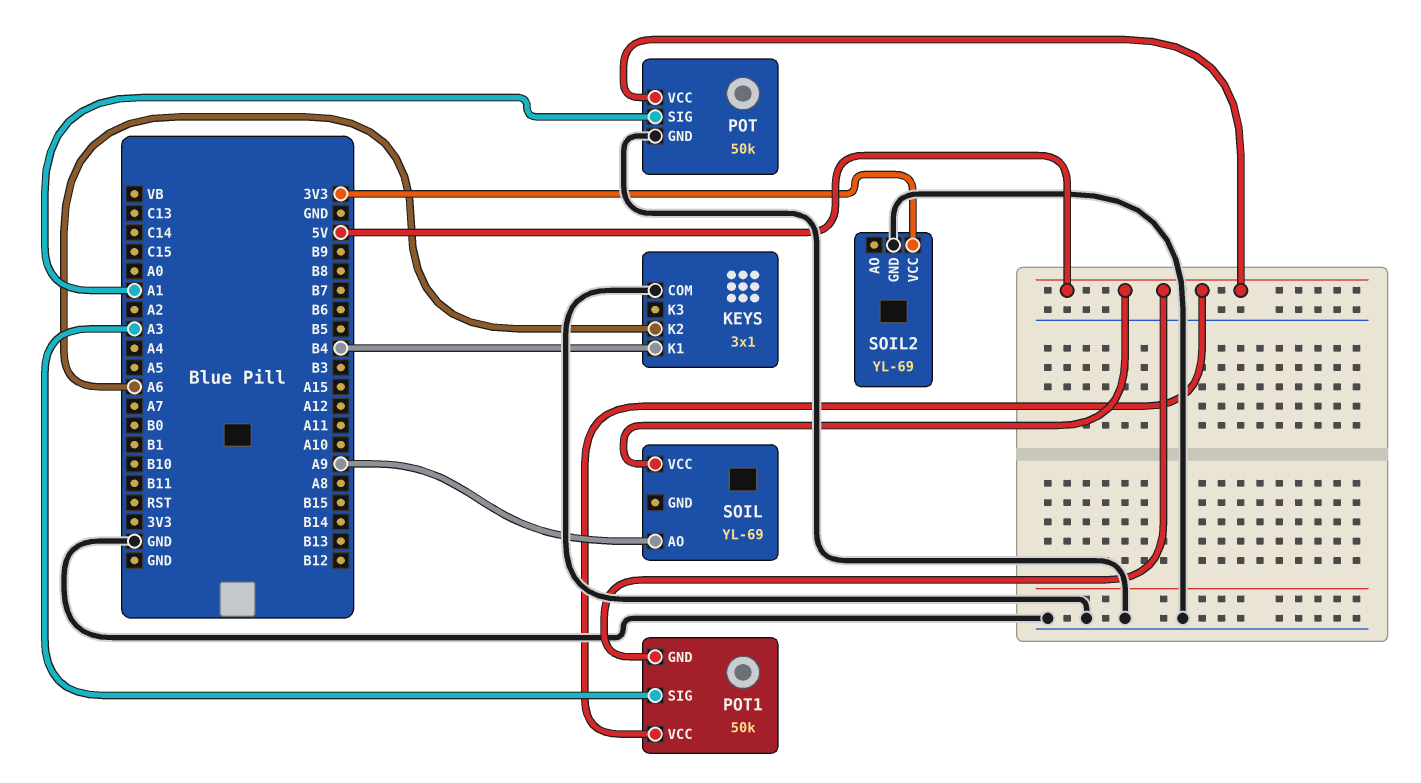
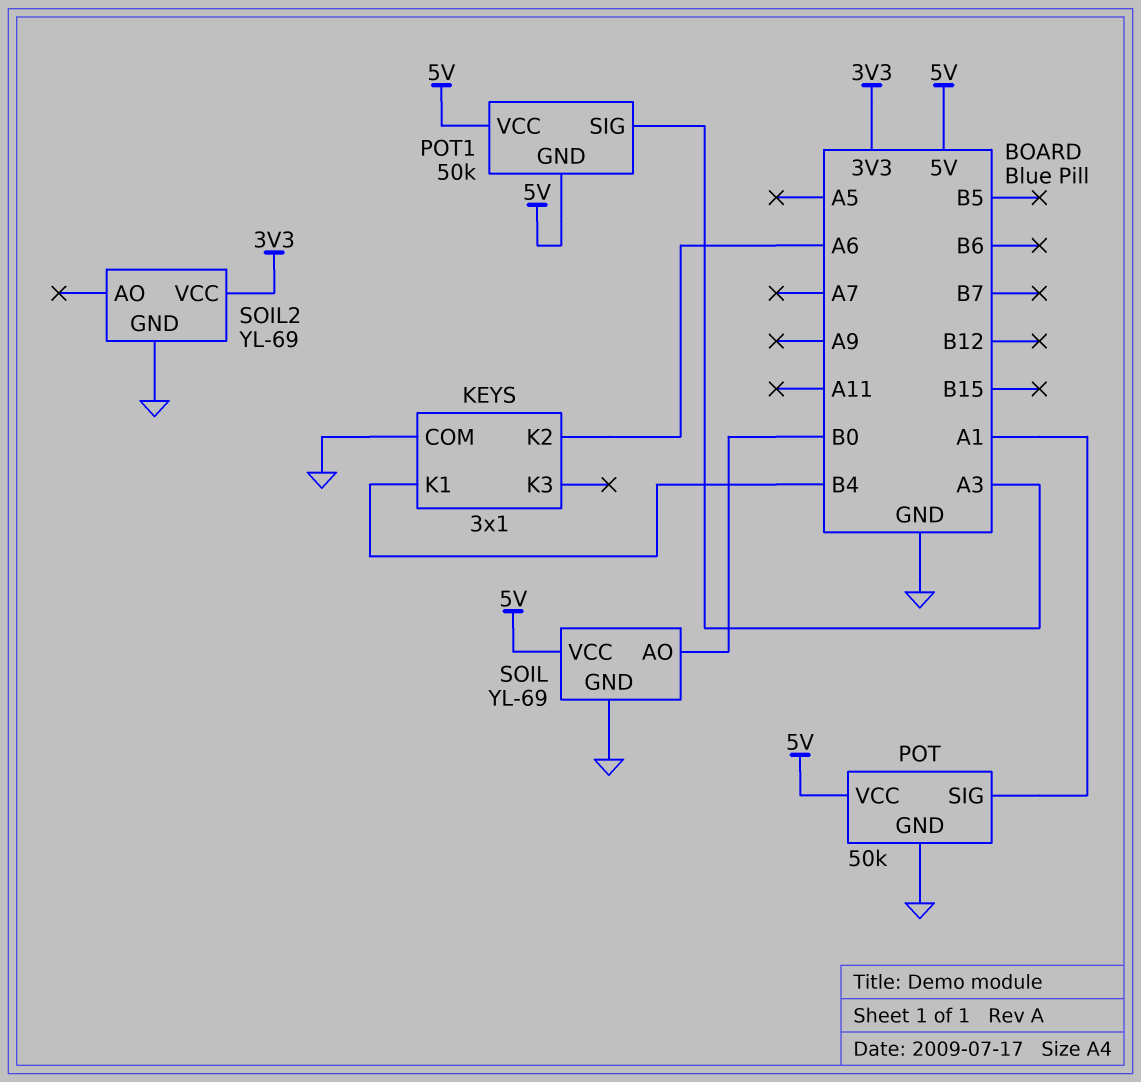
SOIL pin AO: A9 -> B0
SOIL pin GND: none -> GND

